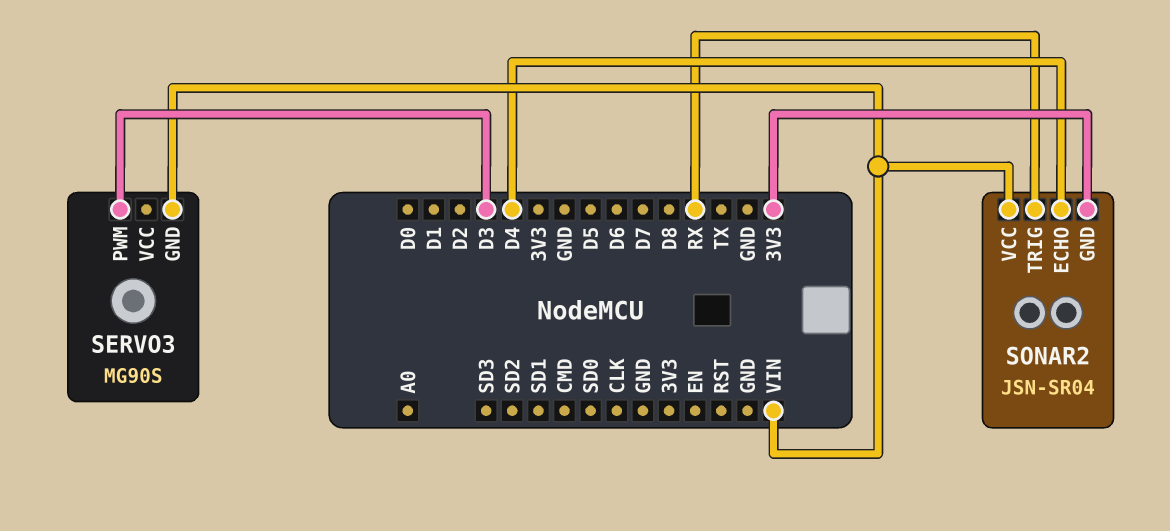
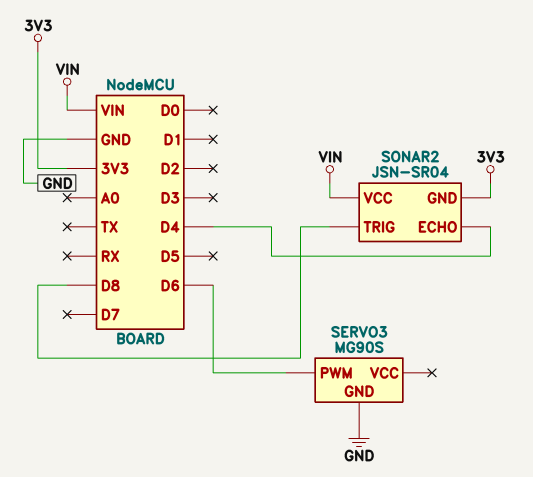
SERVO3 pin GND: VIN -> GND
SERVO3 pin PWM: D3 -> D6
SONAR2 pin TRIG: RX -> D8

